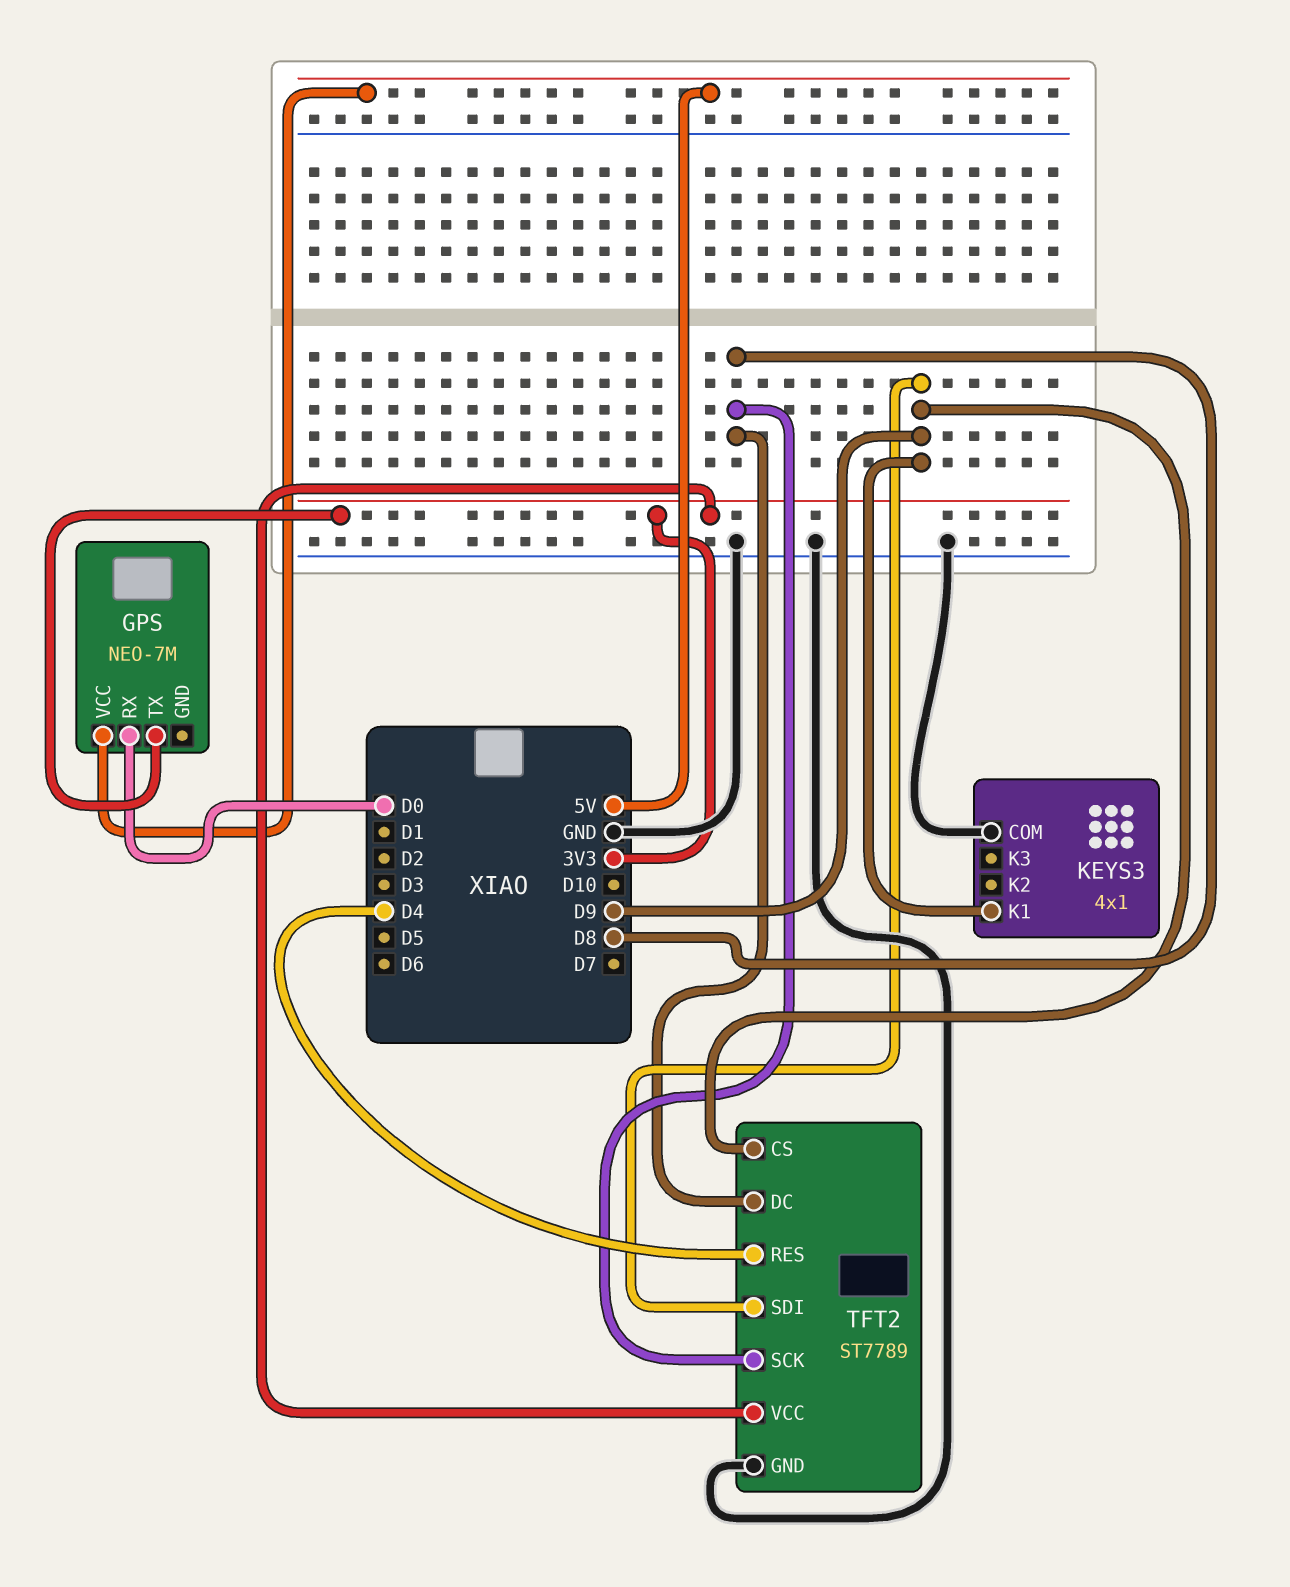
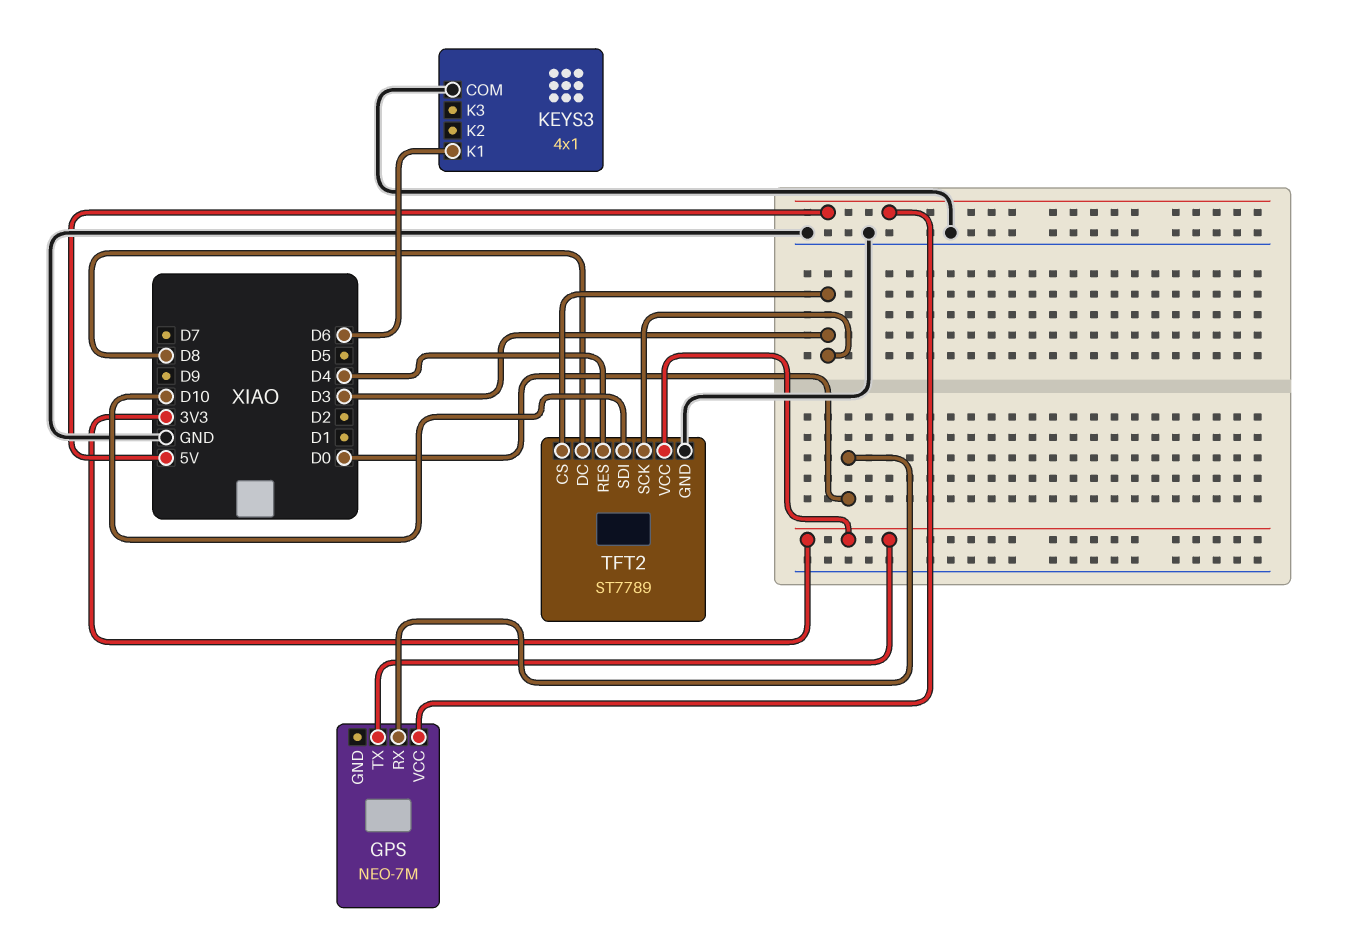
KEYS3 pin K1: D9 -> D6
TFT2 pin CS: D9 -> D3
TFT2 pin SCK: D8 -> D3
TFT2 pin SDI: D9 -> D10

